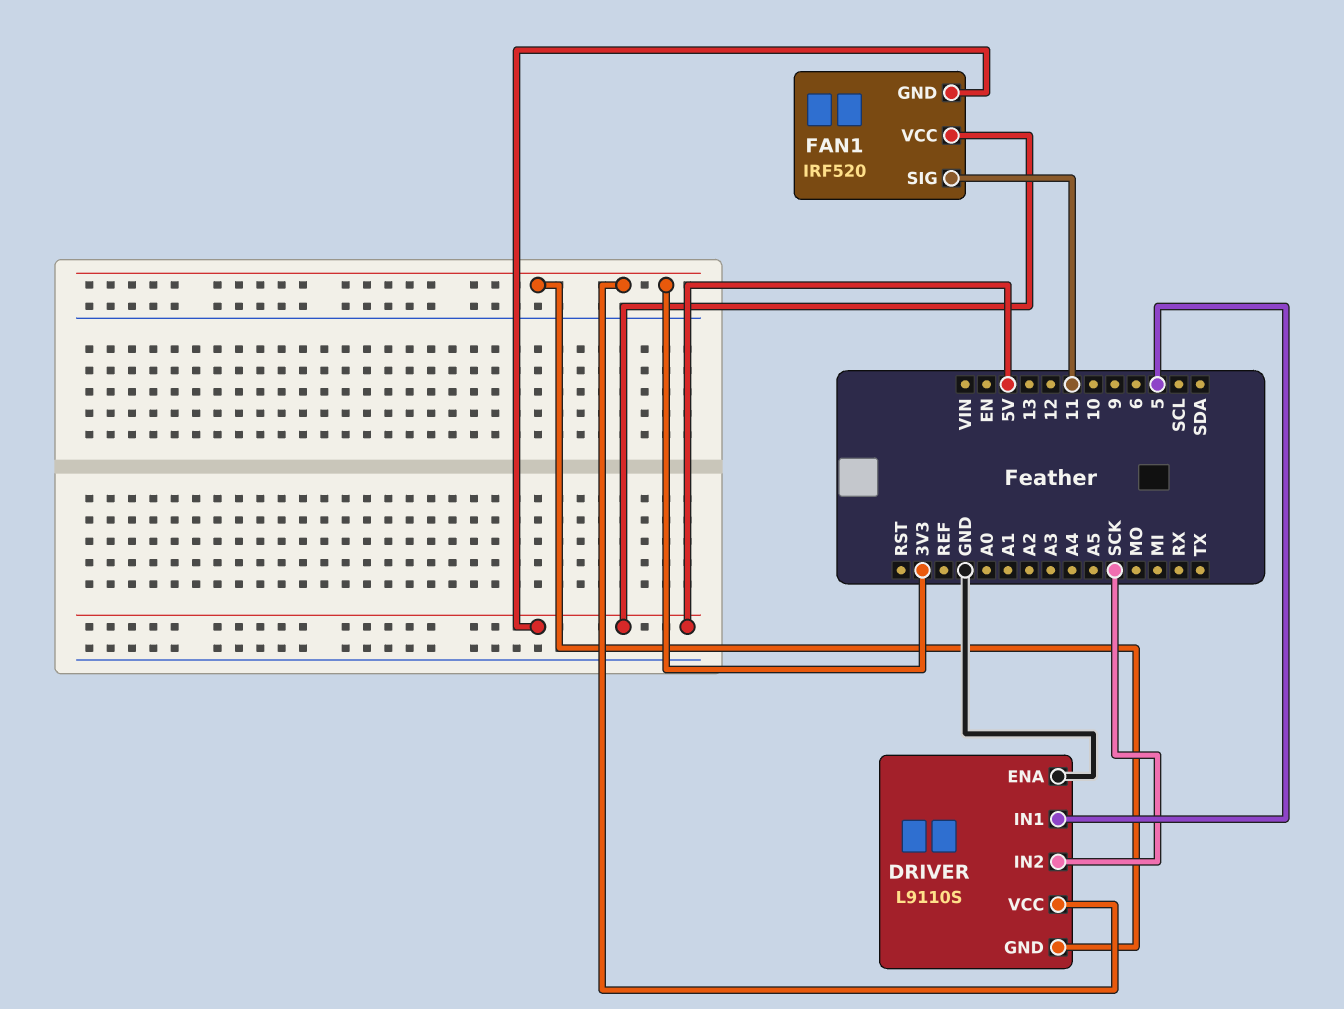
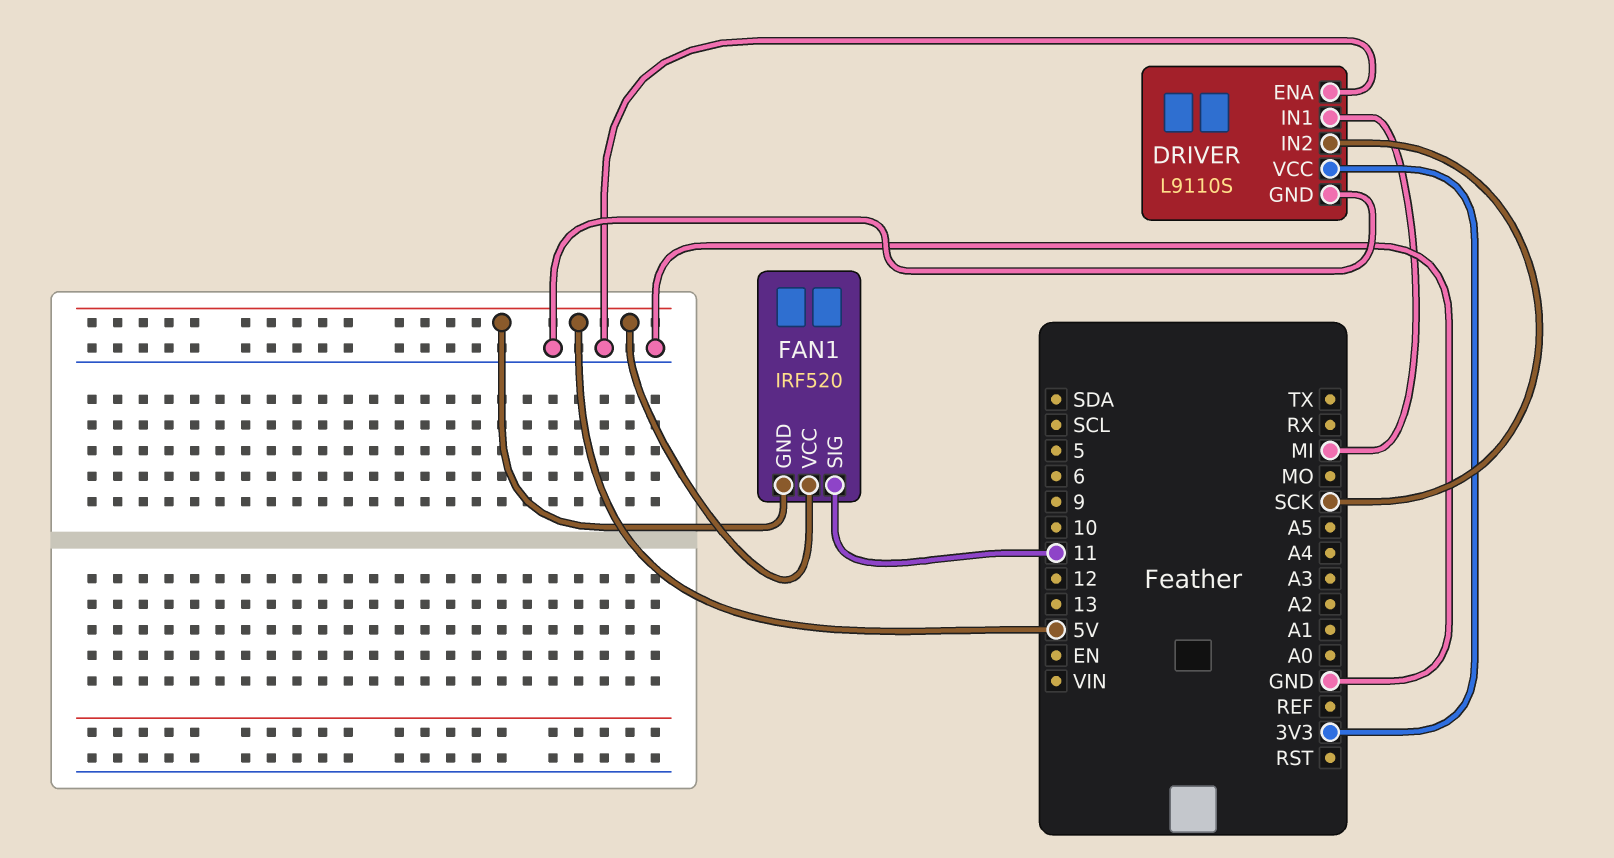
DRIVER pin GND: 3V3 -> GND
DRIVER pin IN1: 5 -> MI

